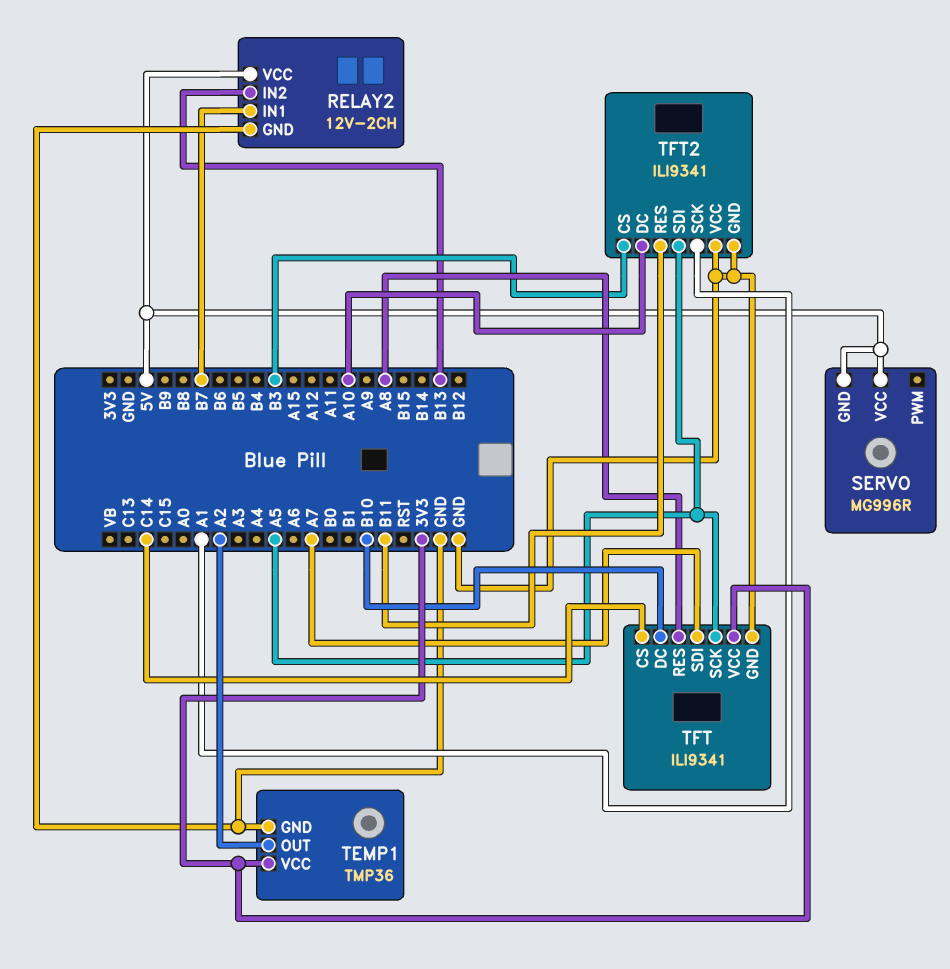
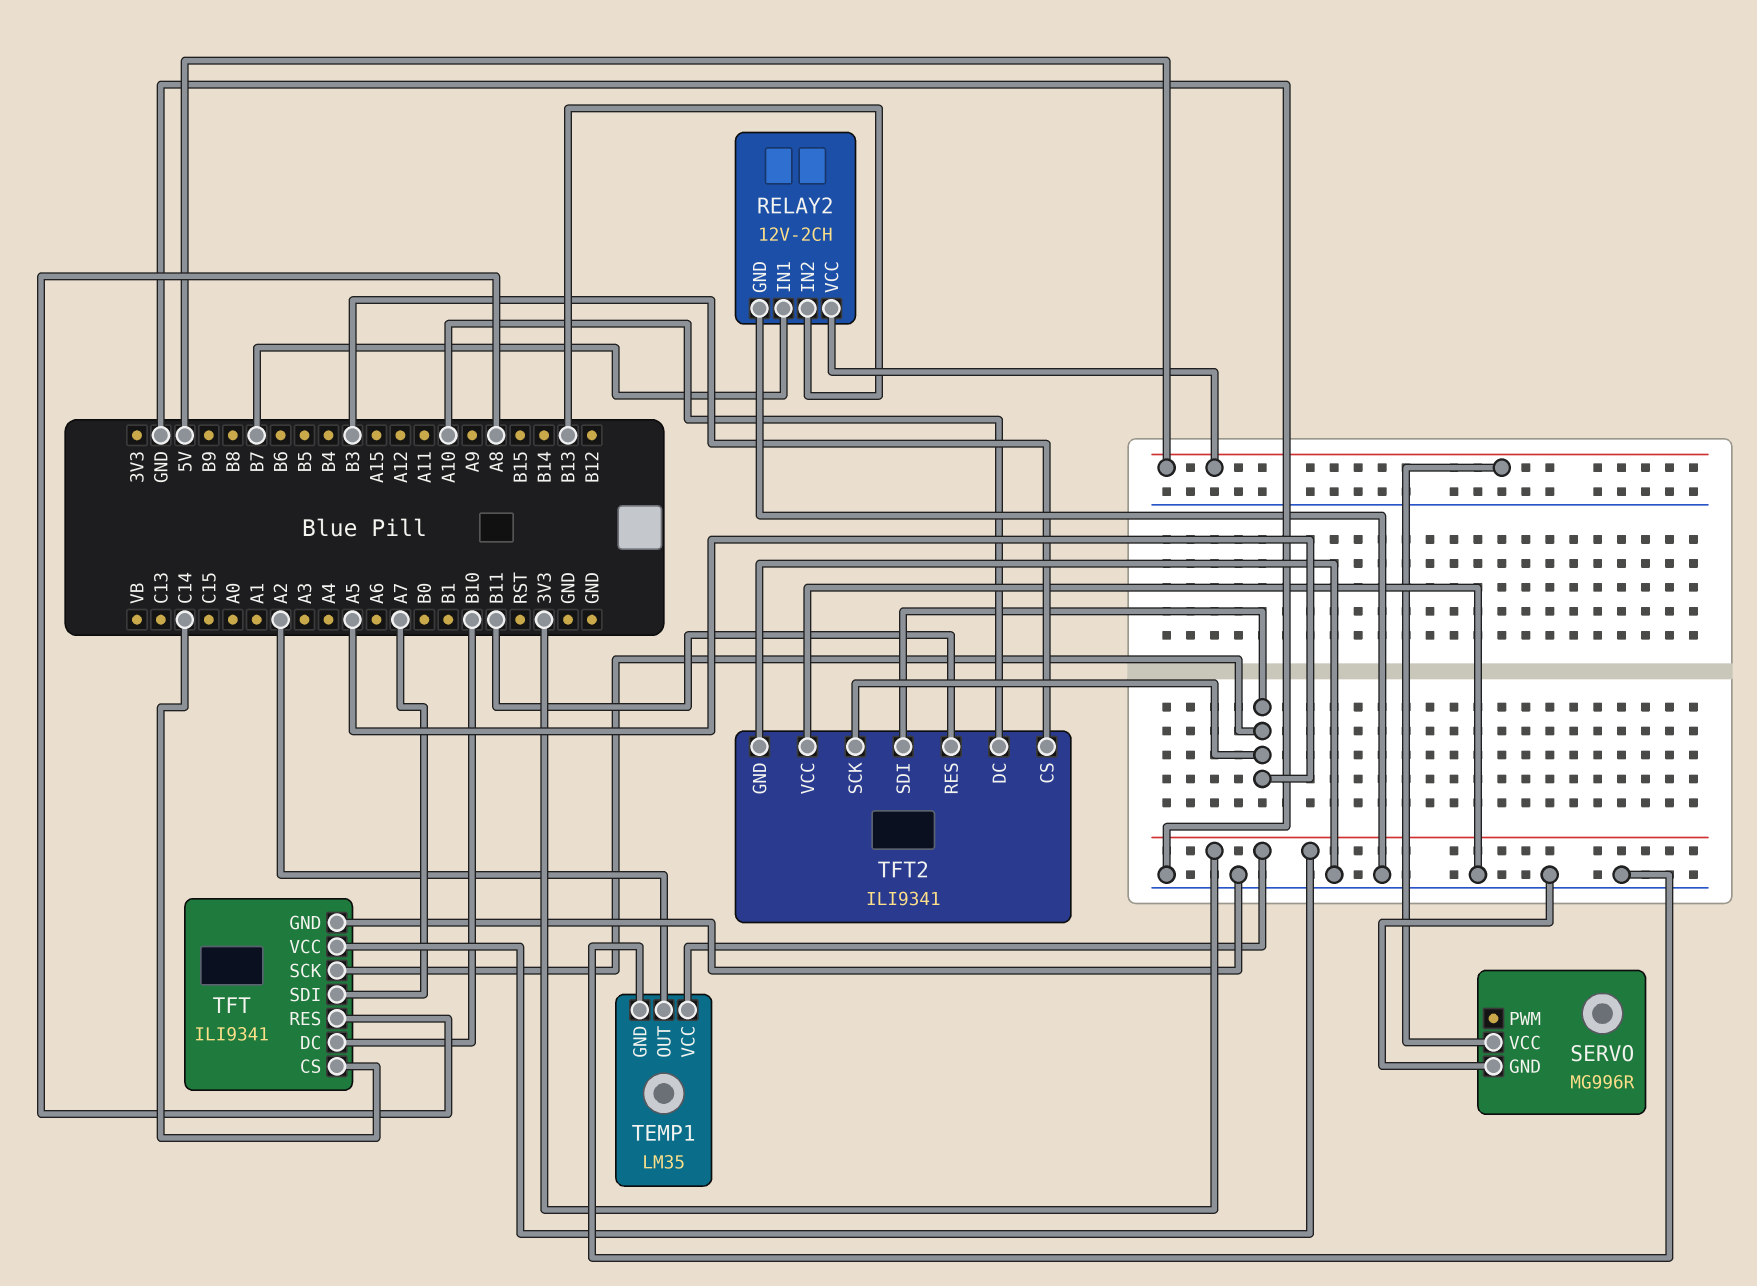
SERVO pin GND: 5V -> GND
TEMP1: TMP36 -> LM35
TFT2 pin SCK: A1 -> A5

